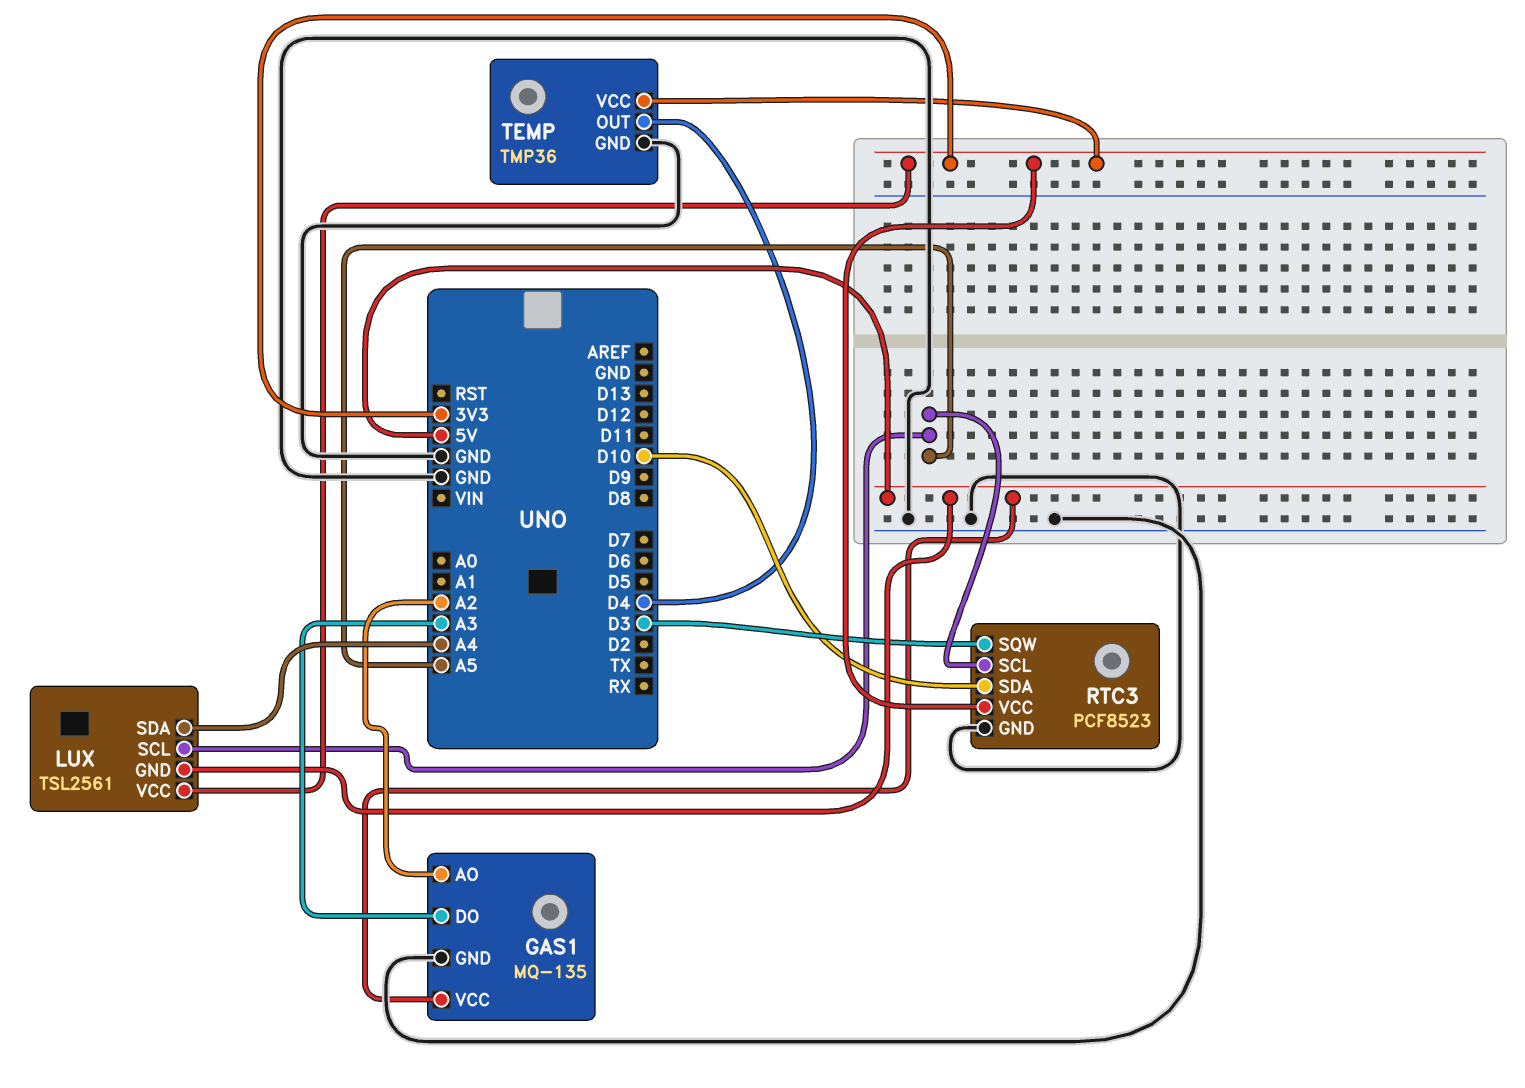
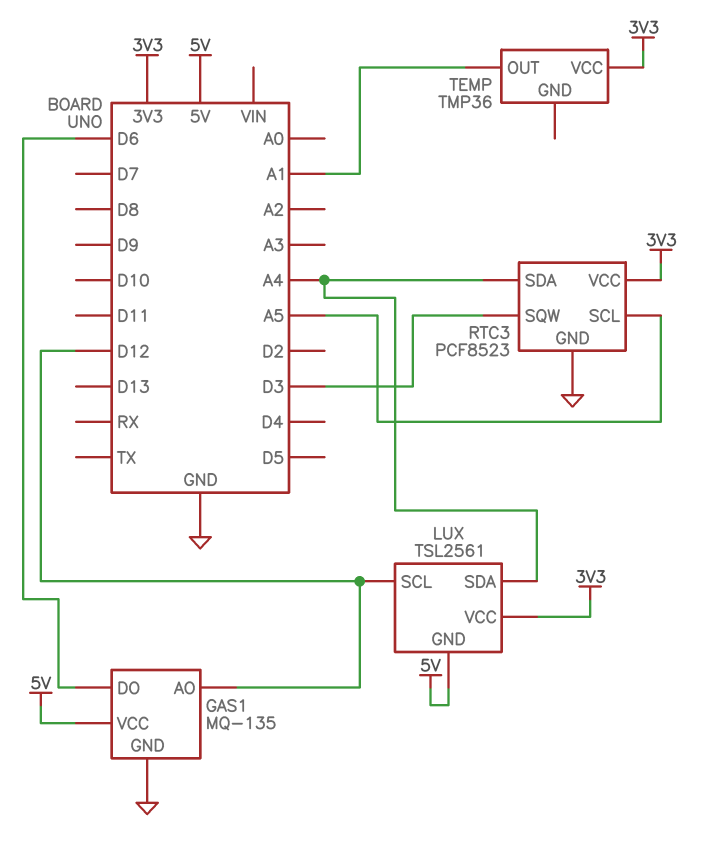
GAS1 pin AO: A2 -> D12
GAS1 pin DO: A3 -> D6
LUX pin SCL: A5 -> D12
RTC3 pin SDA: D10 -> A4
TEMP pin GND: GND -> none
TEMP pin OUT: D4 -> A1

